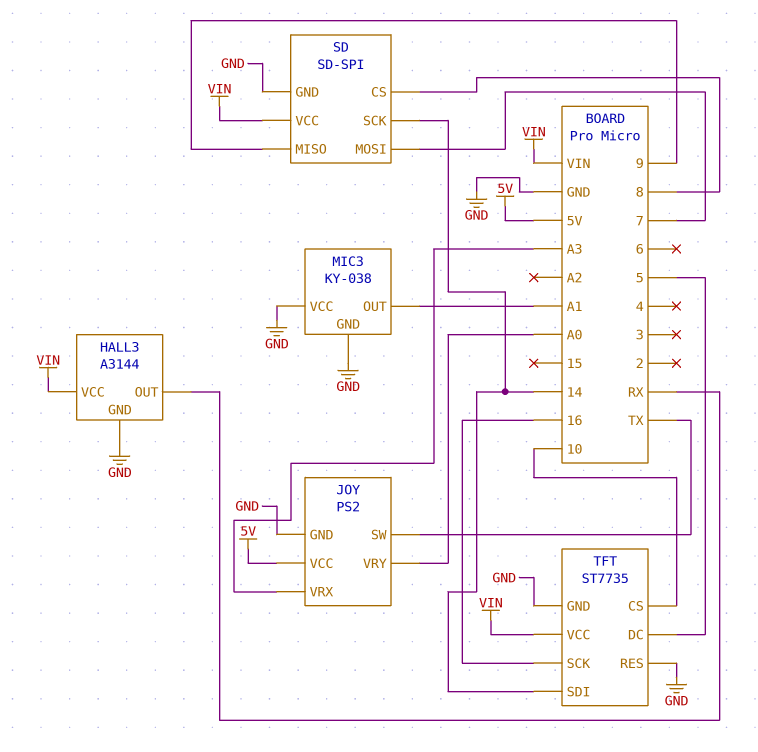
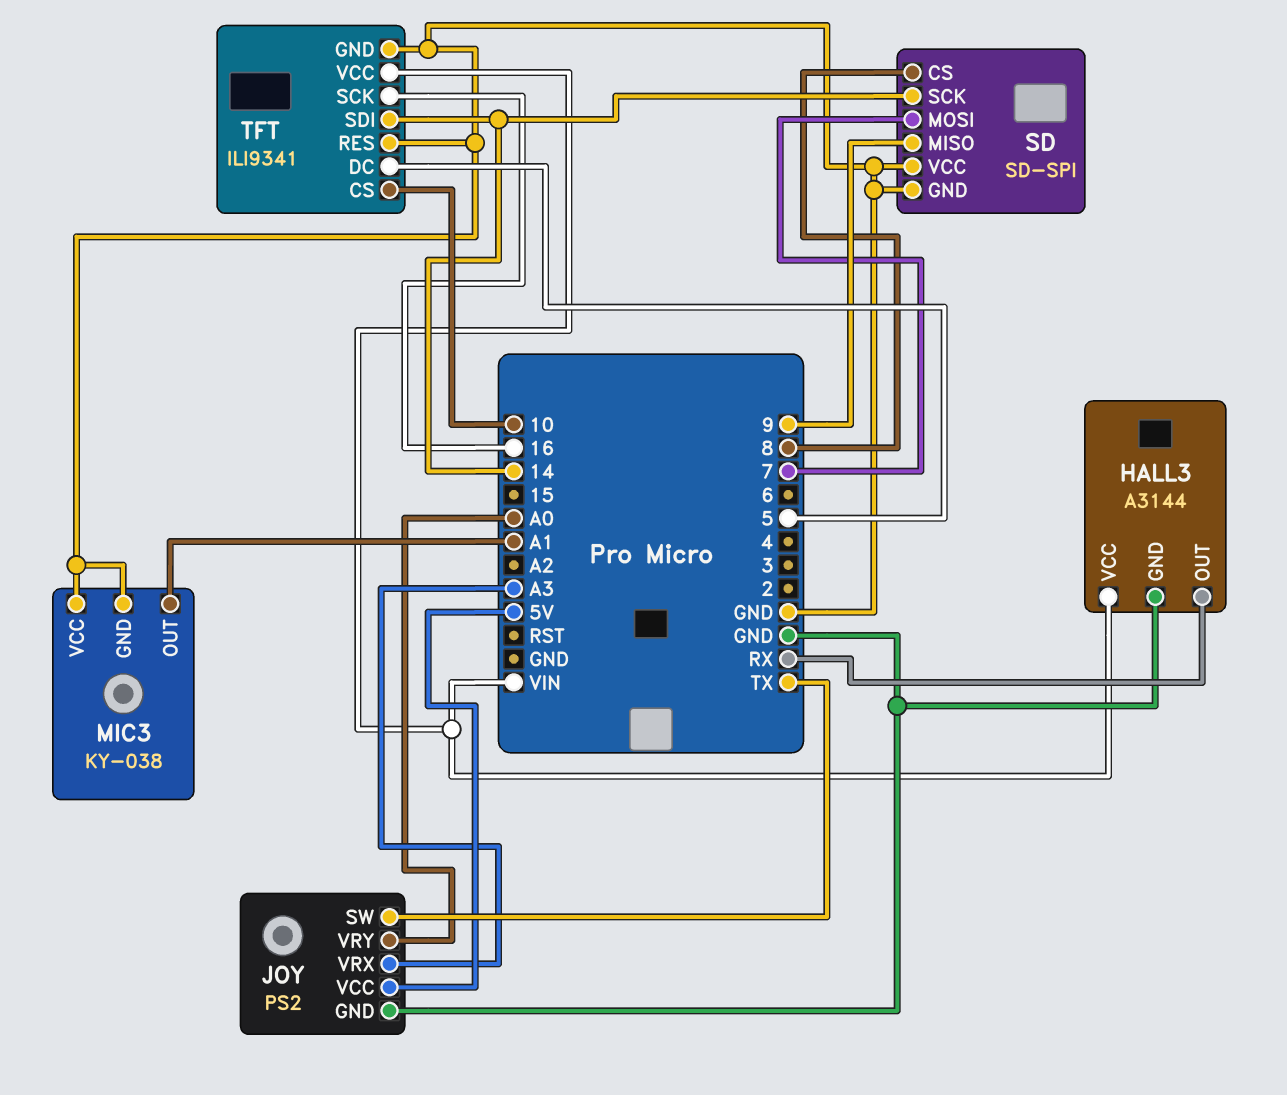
SD pin VCC: VIN -> GND
TFT: ST7735 -> ILI9341

